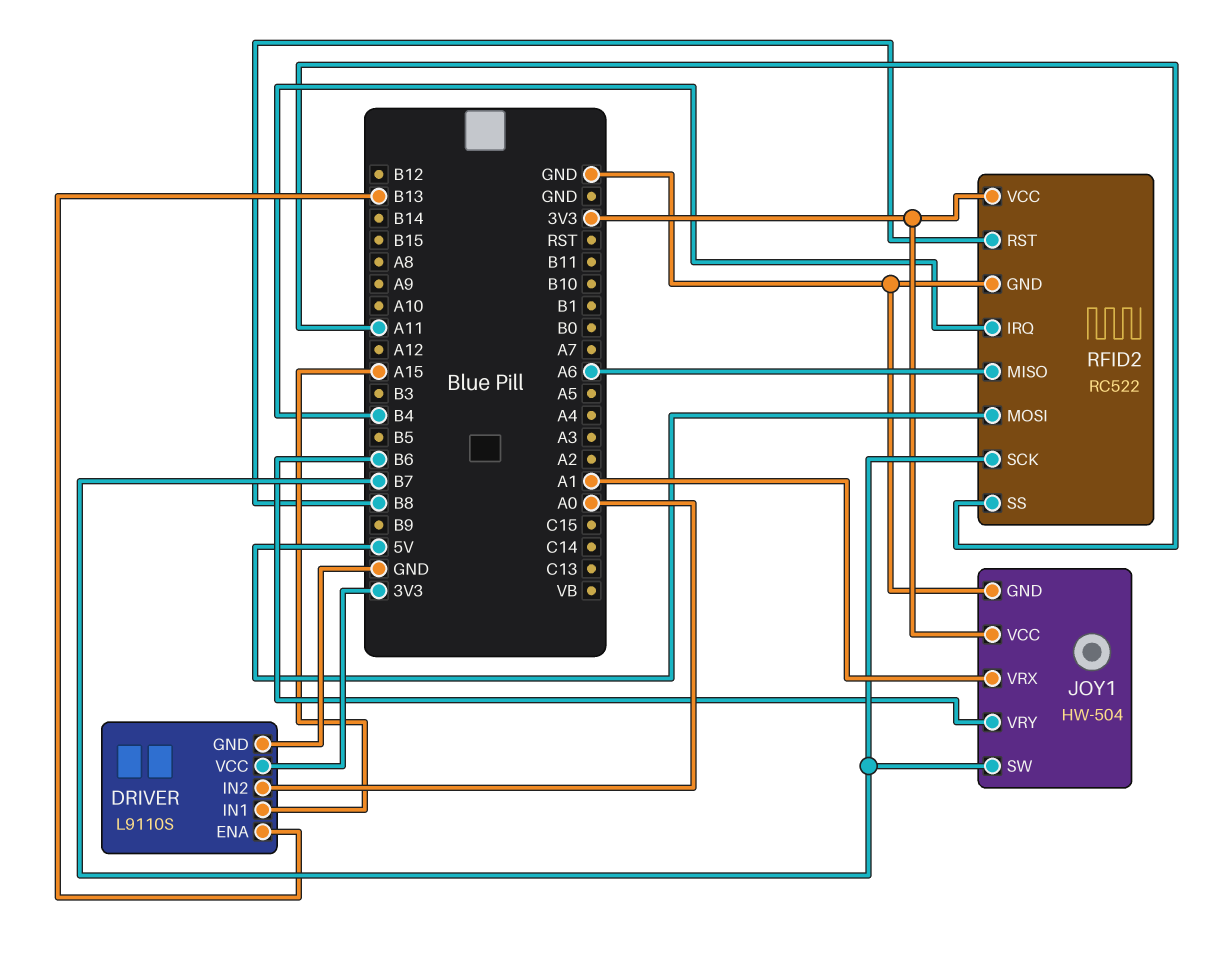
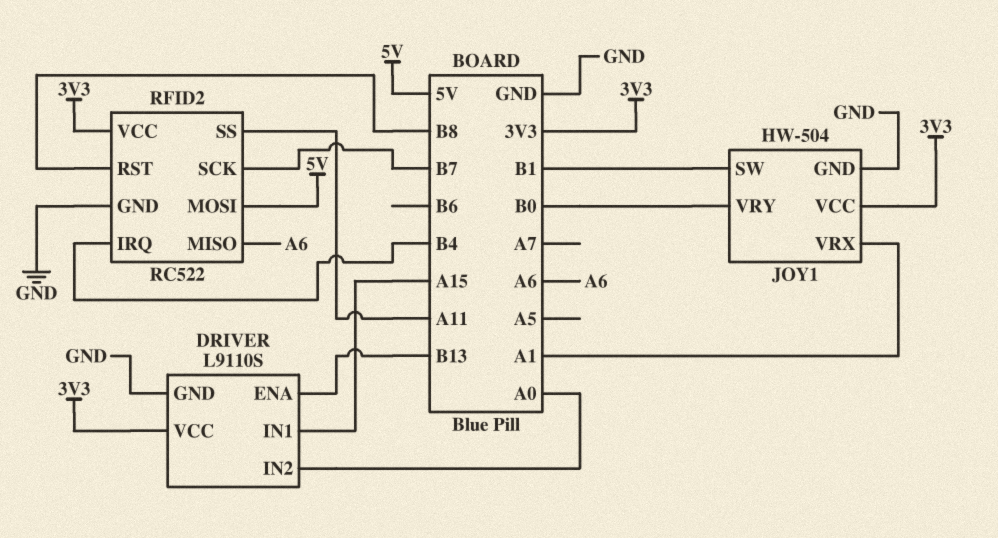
JOY1 pin SW: B7 -> B1
JOY1 pin VRY: B6 -> B0

